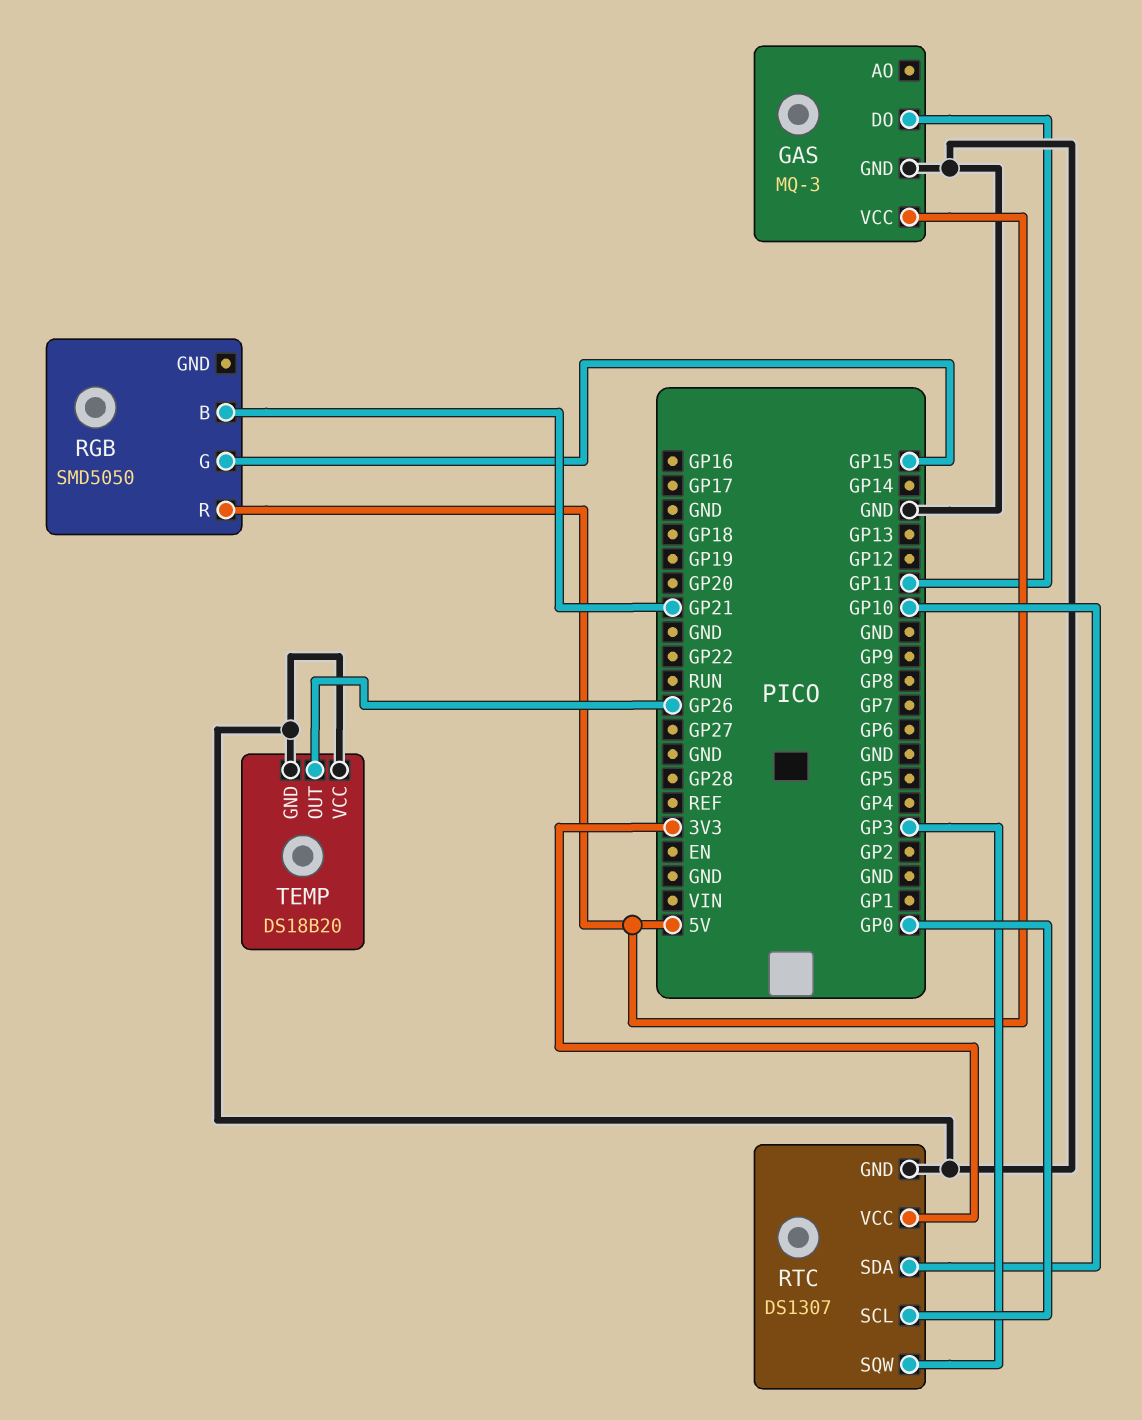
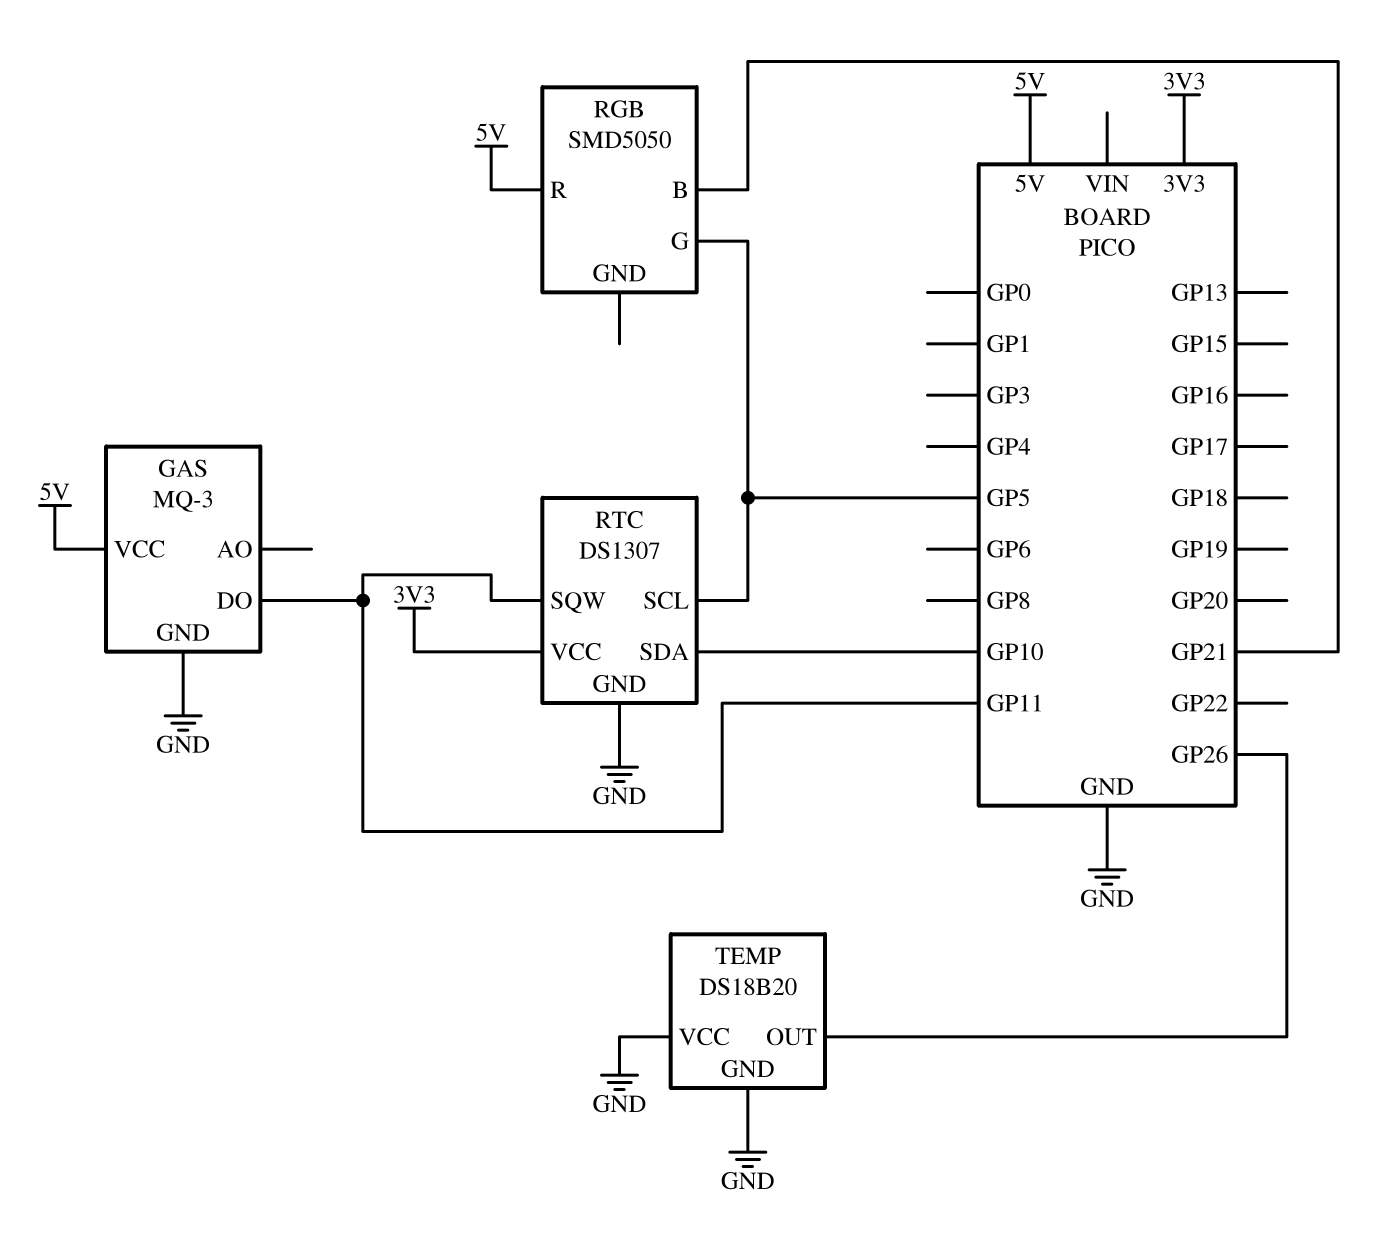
RGB pin G: GP15 -> GP5
RTC pin SCL: GP0 -> GP5
RTC pin SQW: GP3 -> GP11

